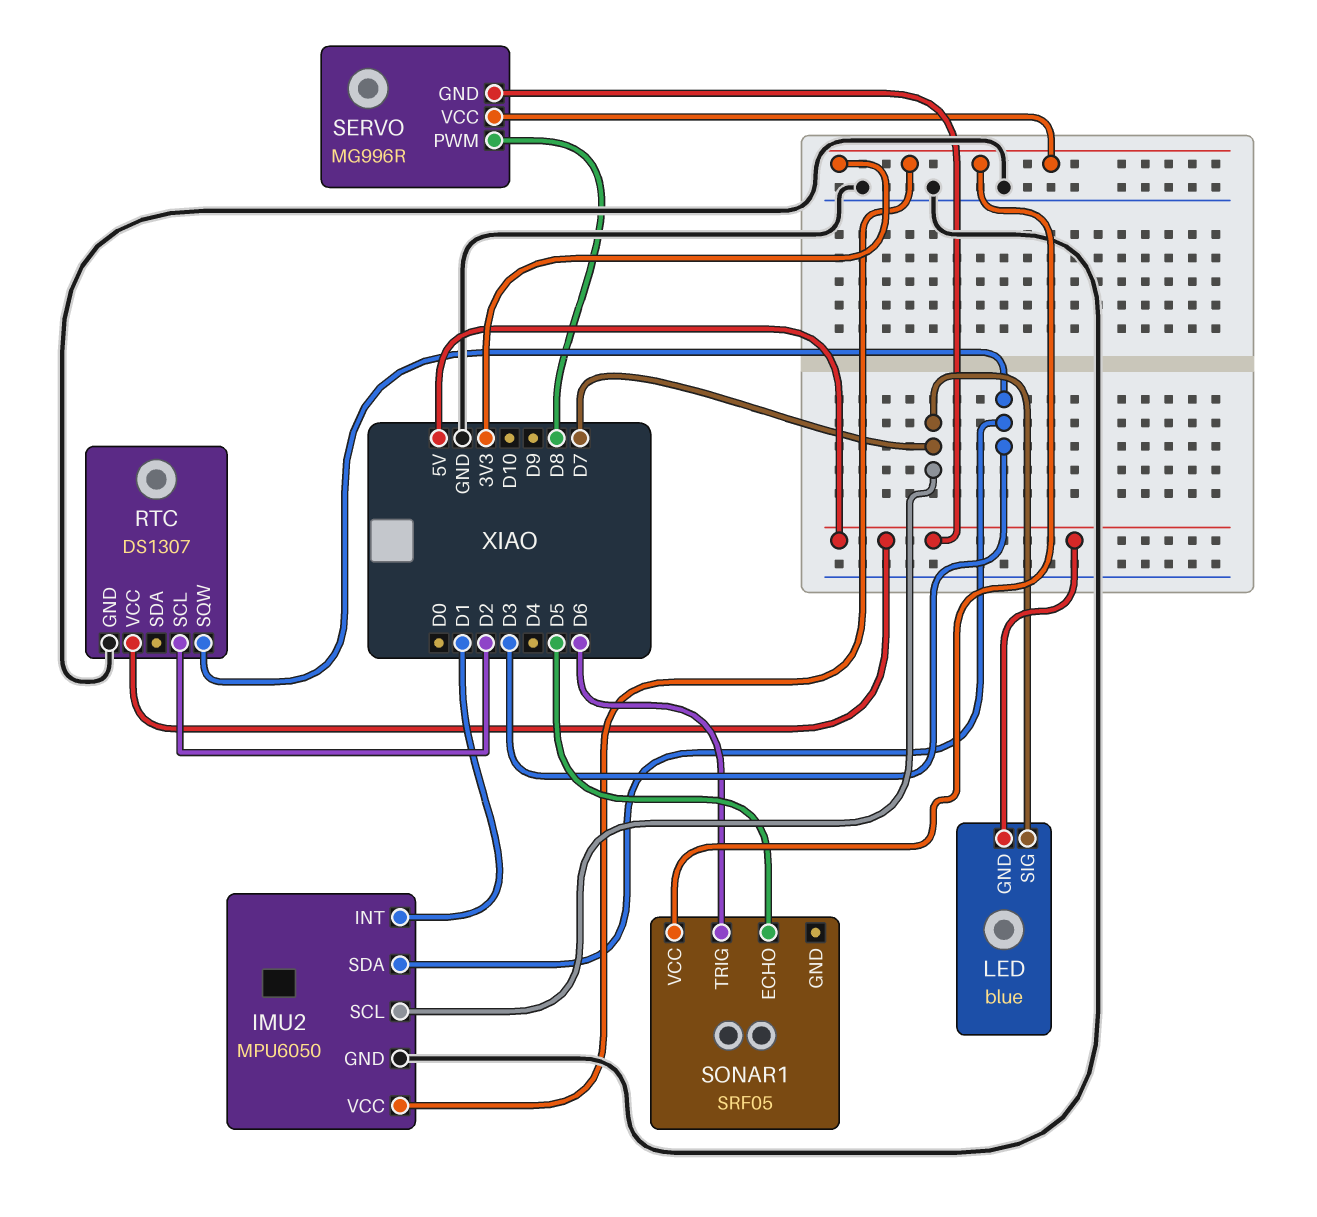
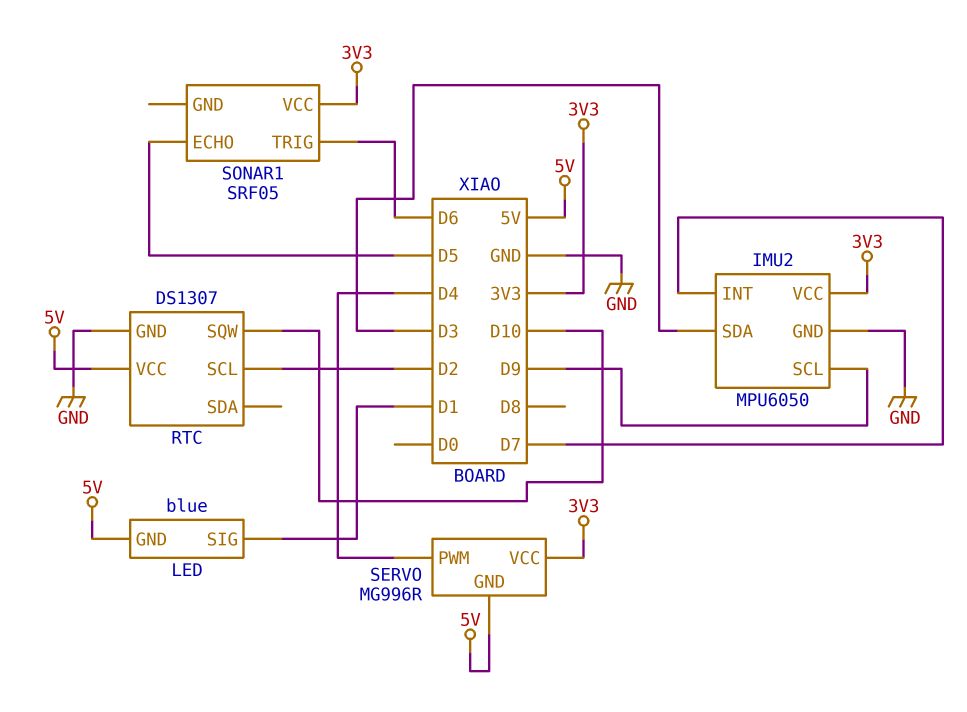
IMU2 pin INT: D1 -> D7
IMU2 pin SCL: D7 -> D9
LED pin SIG: D7 -> D1
RTC pin SQW: D3 -> D10
SERVO pin PWM: D8 -> D4

